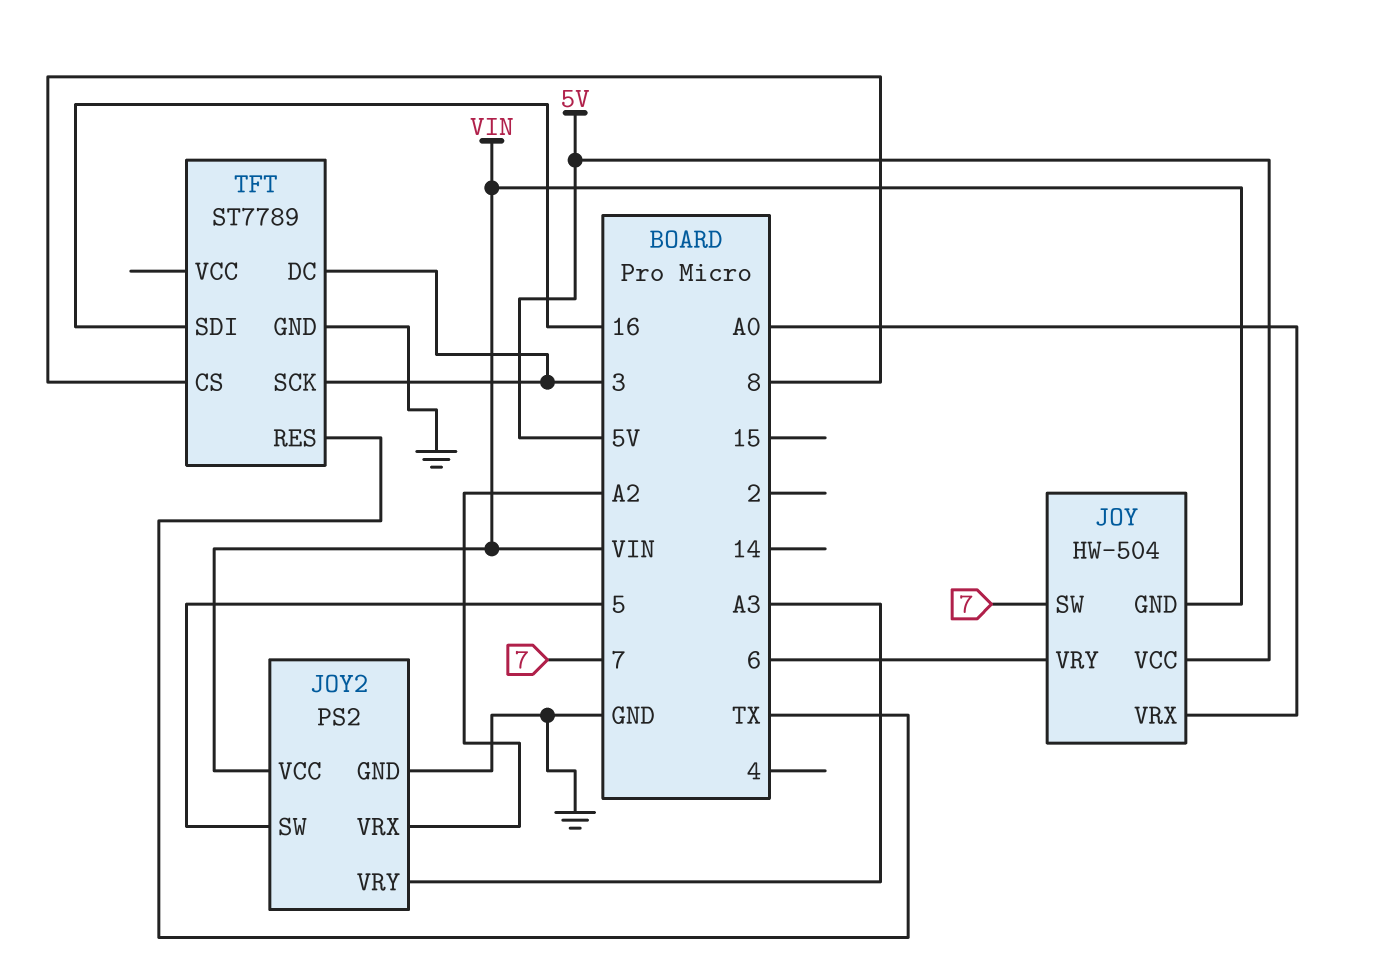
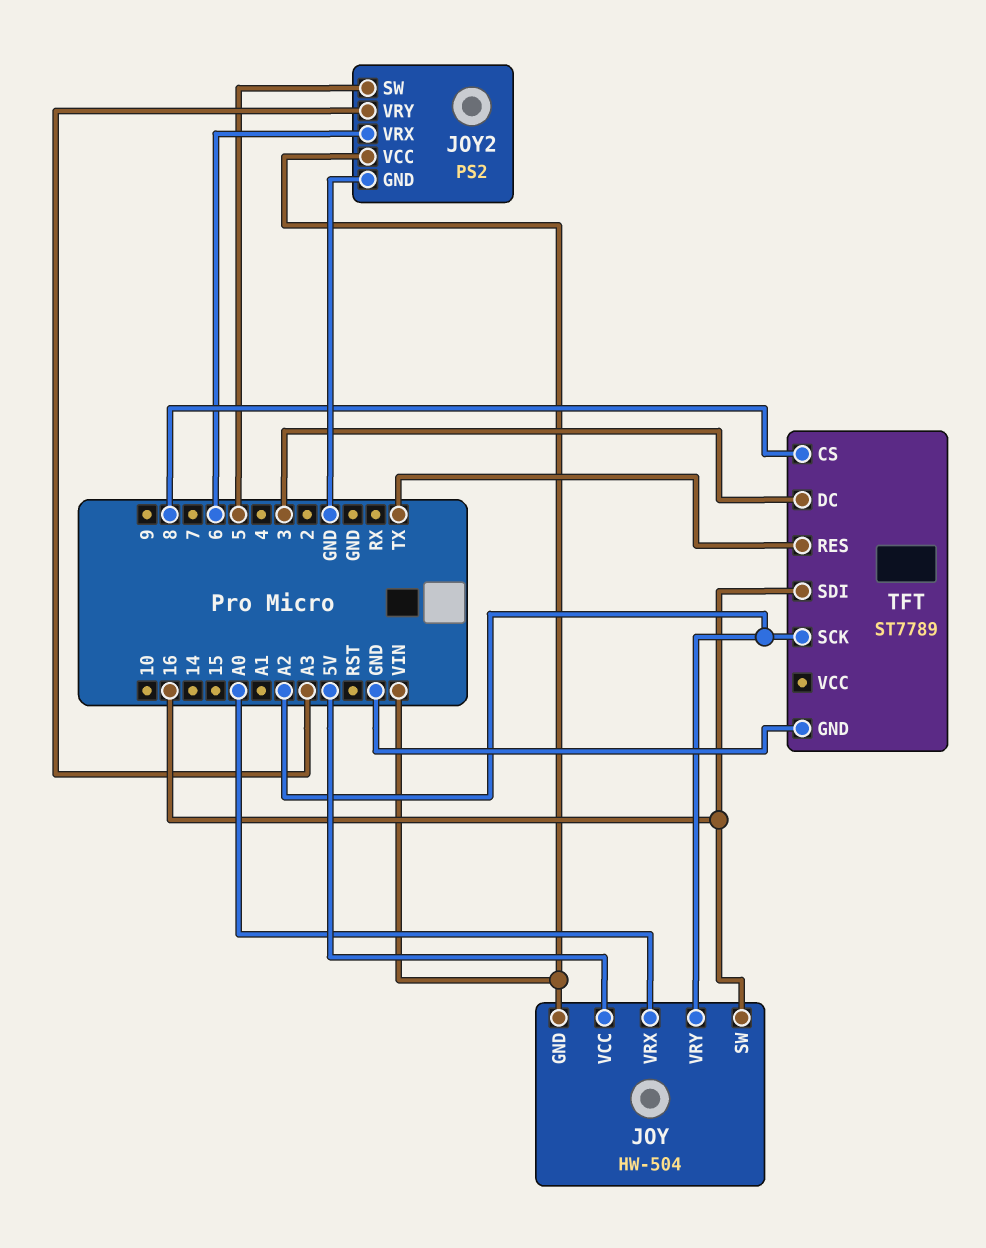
JOY pin SW: 7 -> 16
JOY pin VRY: 6 -> A2
JOY2 pin VRX: A2 -> 6
TFT pin SCK: 3 -> A2

